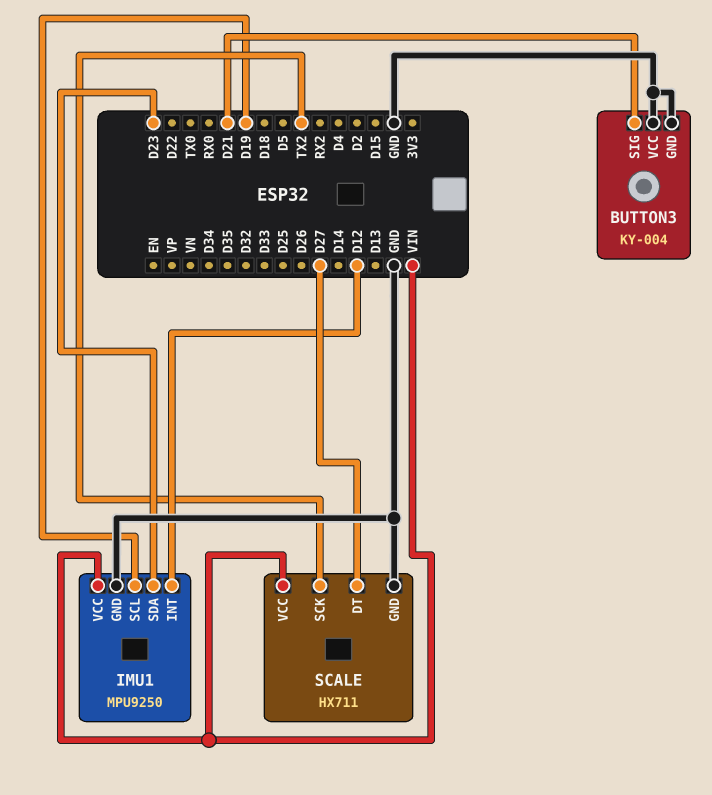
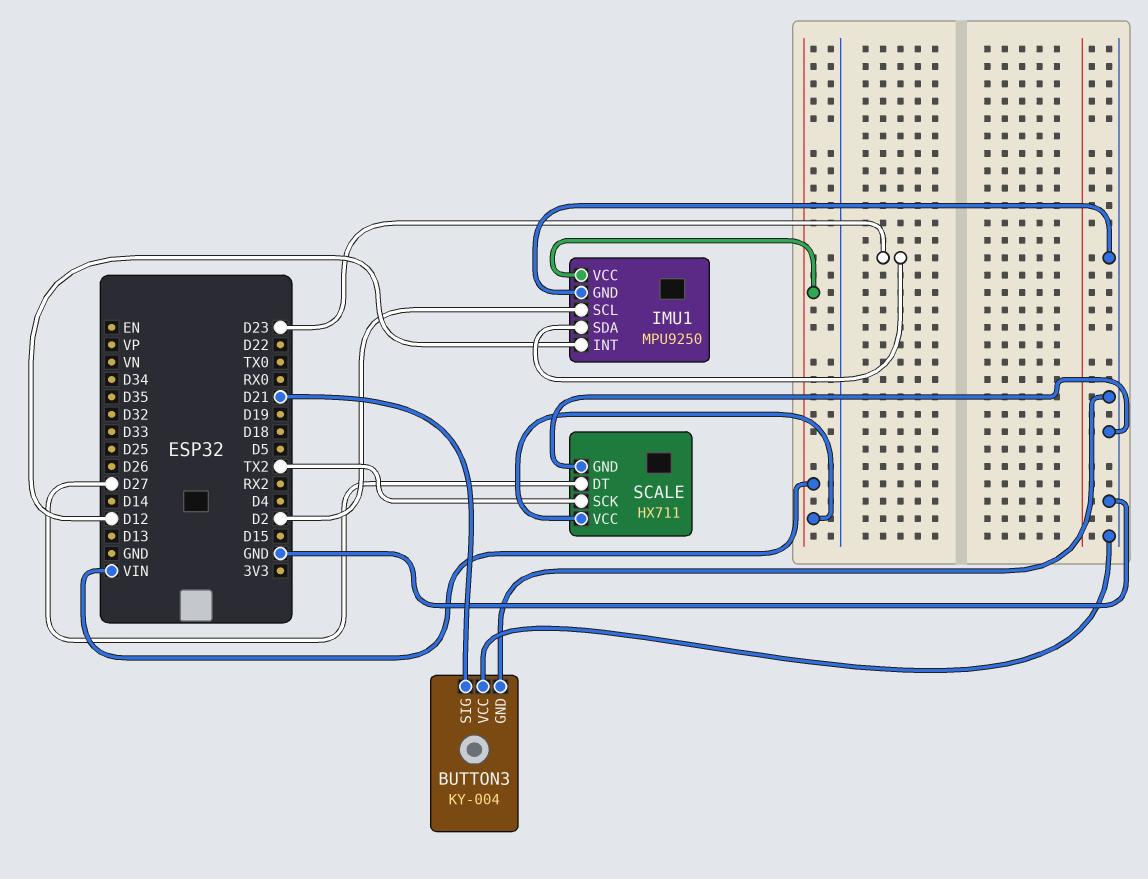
IMU1 pin SCL: D19 -> D2

